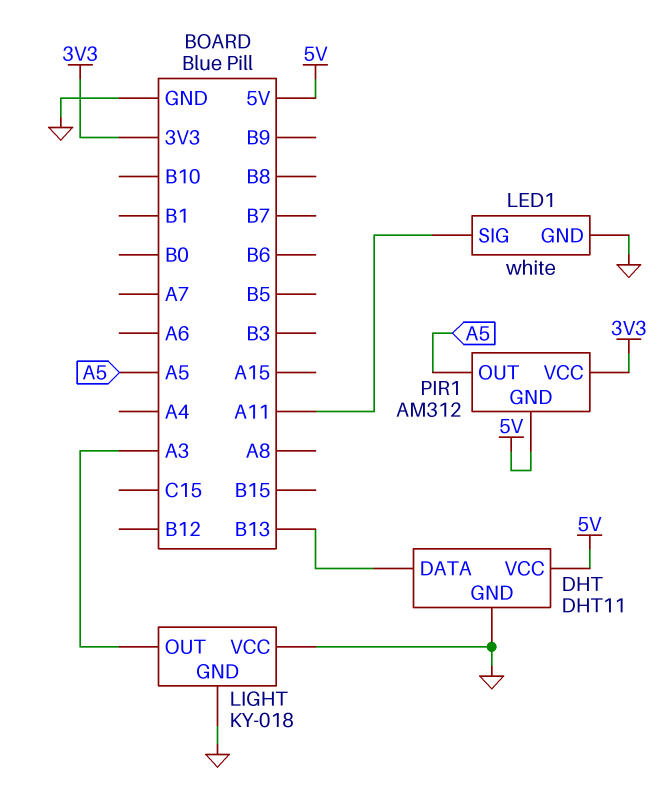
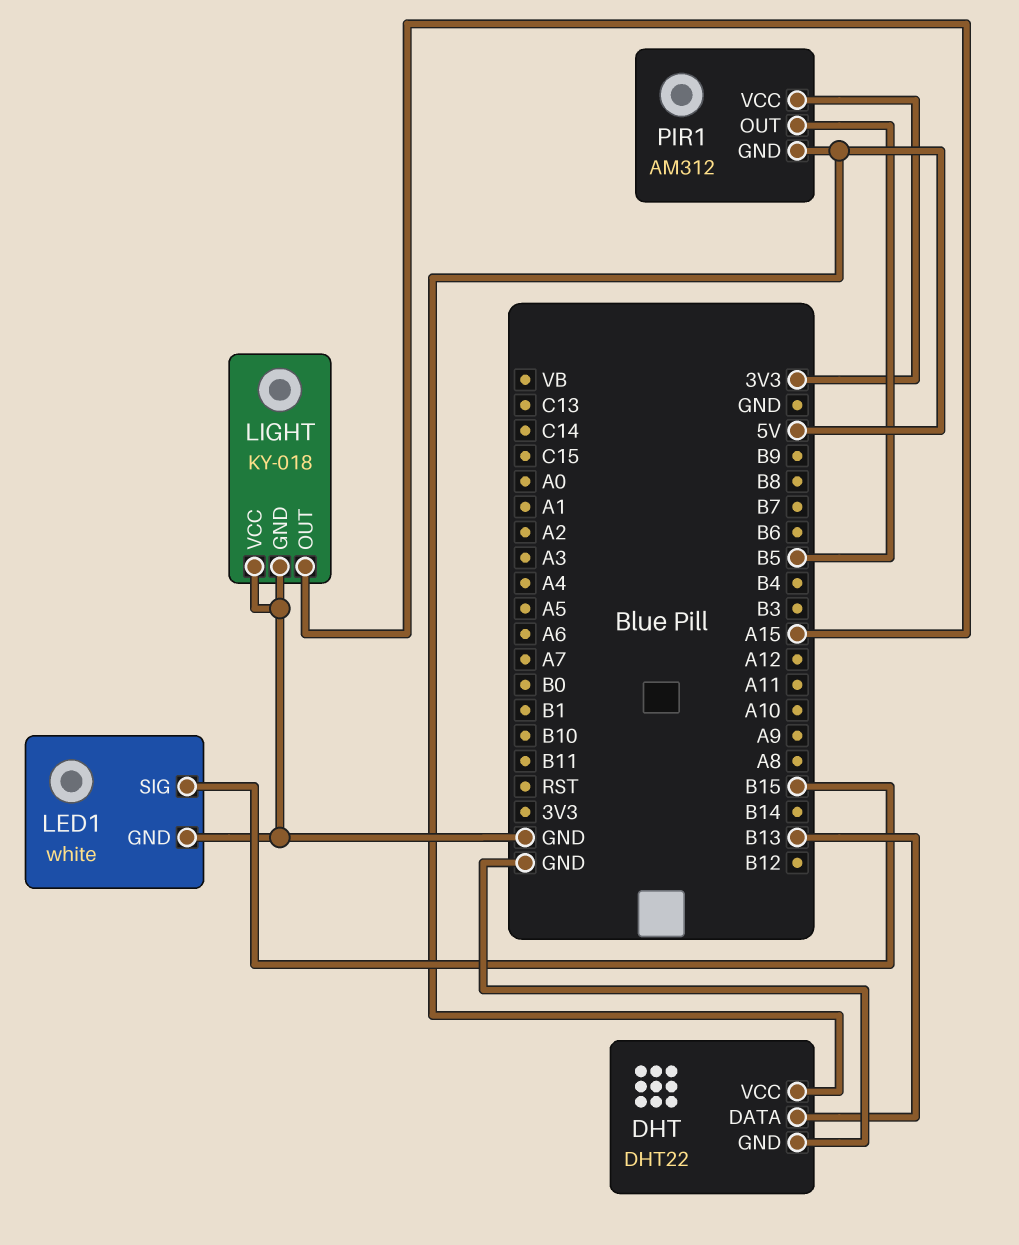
DHT: DHT11 -> DHT22
LED1 pin SIG: A11 -> B15
LIGHT pin OUT: A3 -> A15
PIR1 pin OUT: A5 -> B5

